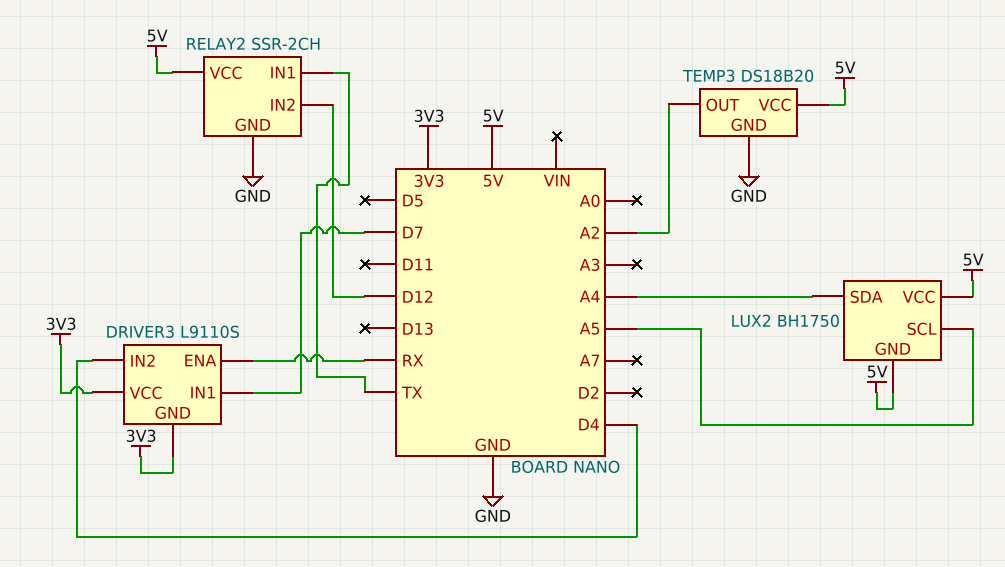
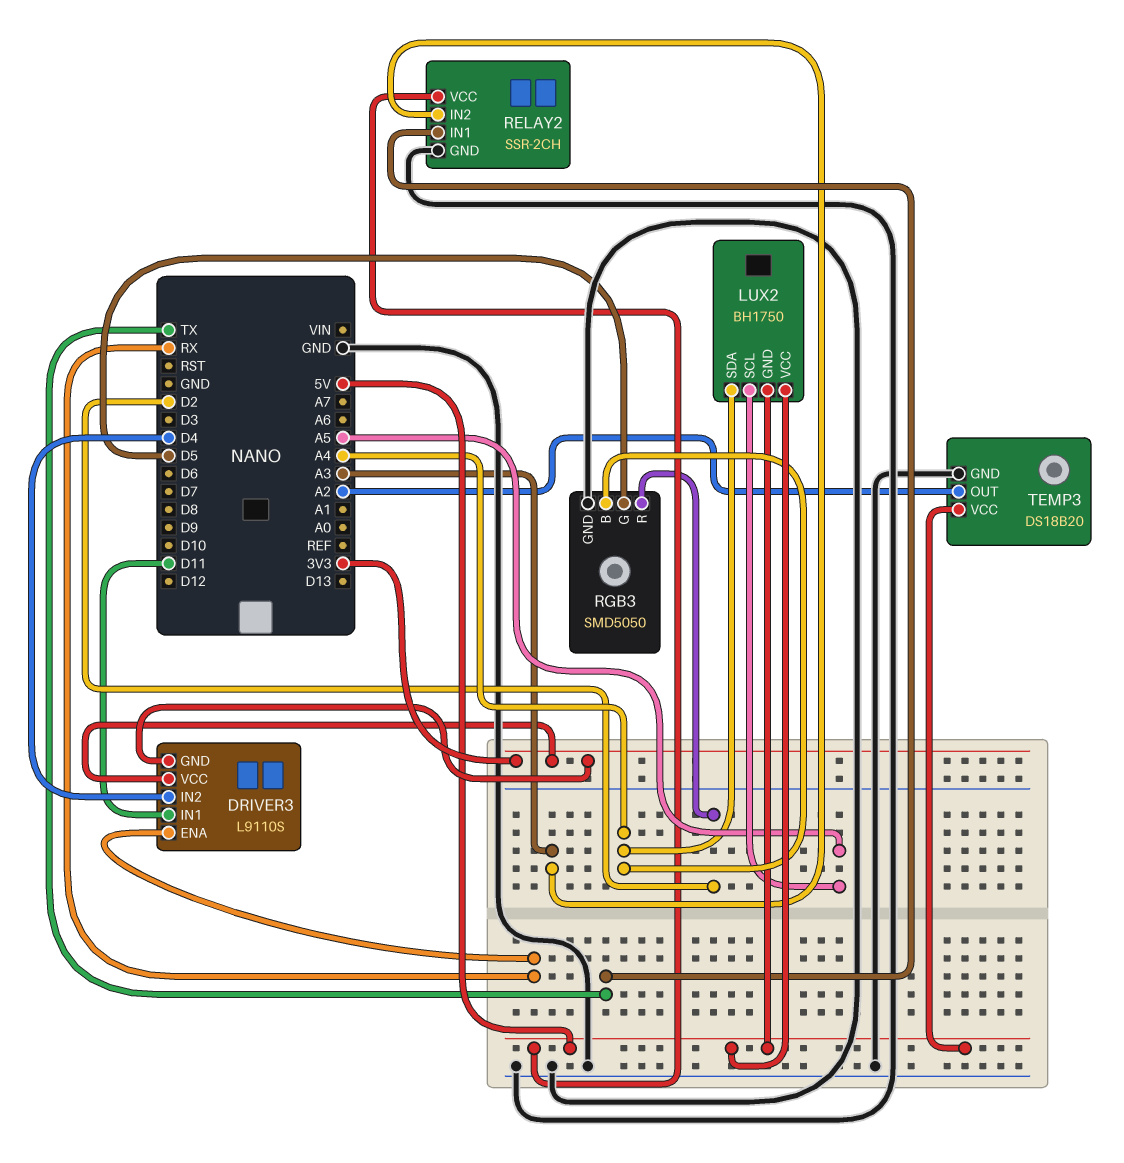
DRIVER3 pin IN1: D7 -> D11
RELAY2 pin IN2: D12 -> A3
RGB3: none -> SMD5050
RGB3 pin B: none -> A4
RGB3 pin G: none -> D5
RGB3 pin GND: none -> GND
RGB3 pin R: none -> D2

